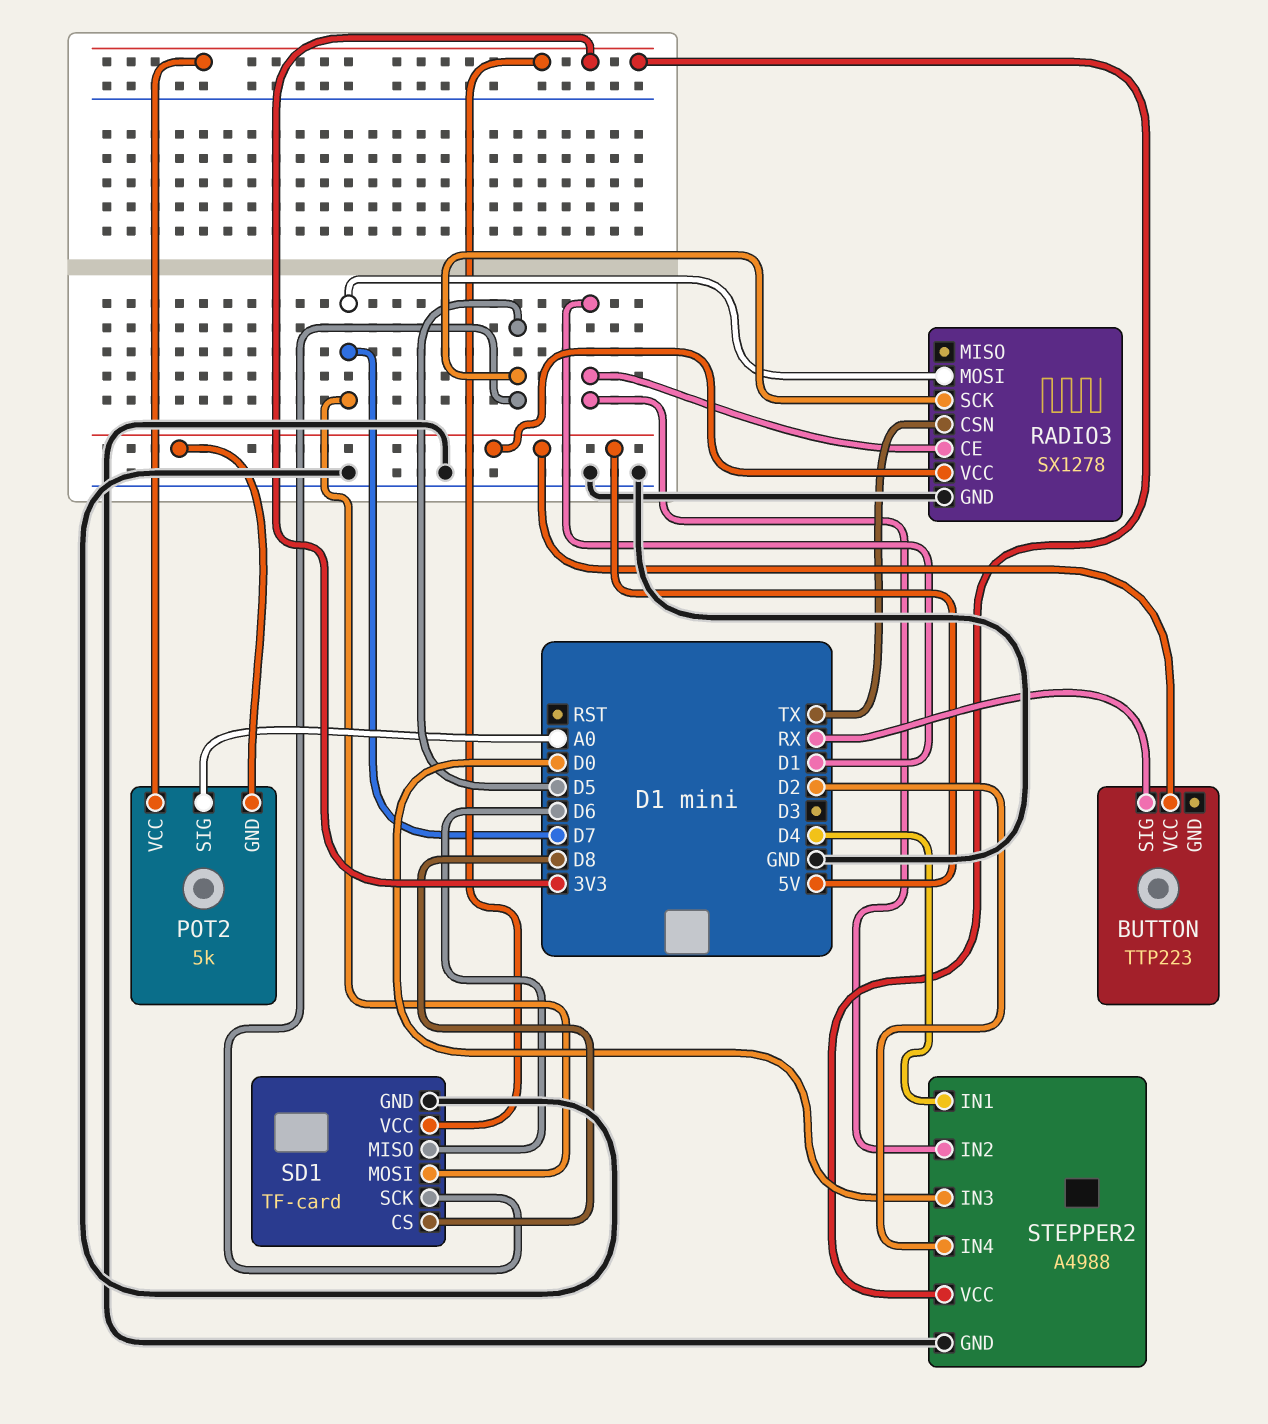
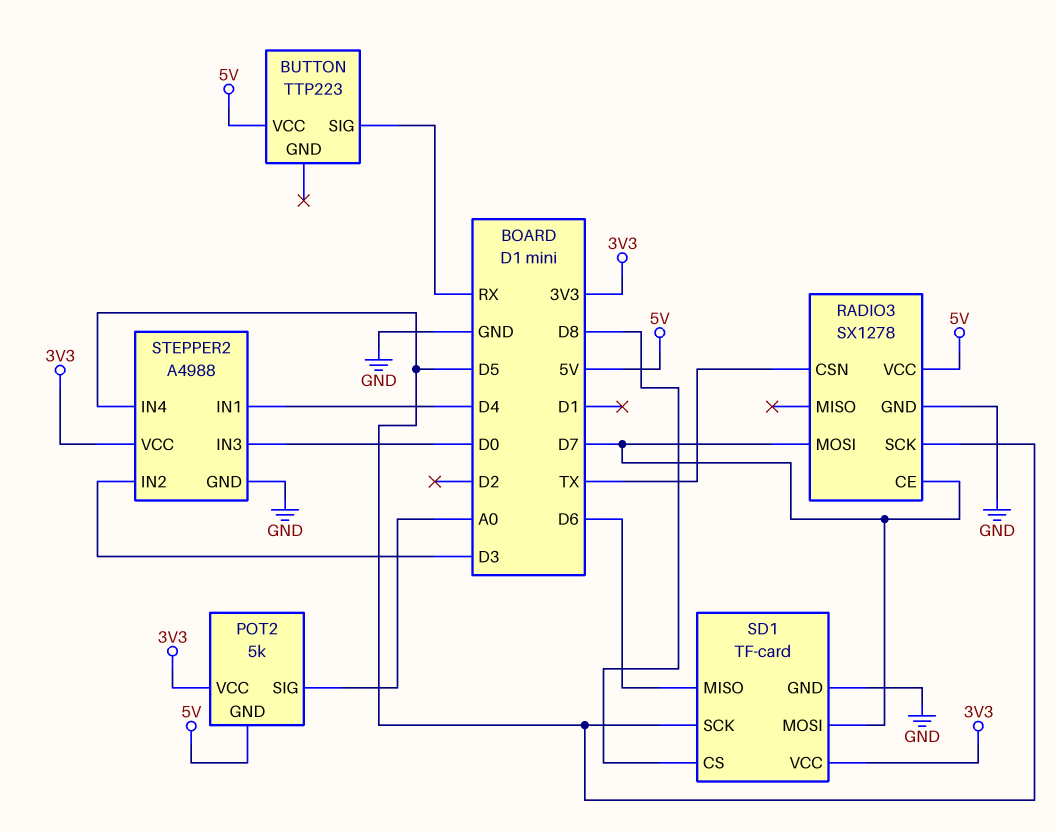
RADIO3 pin CE: D1 -> D7
STEPPER2 pin IN2: D1 -> D3
STEPPER2 pin IN4: D2 -> D5

